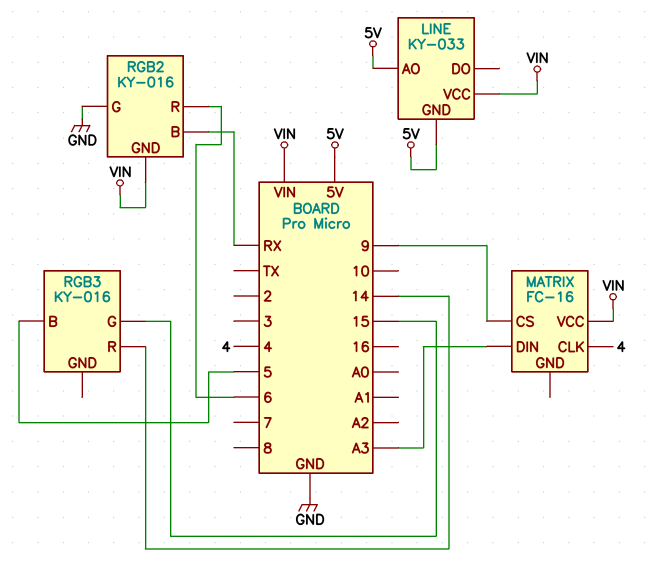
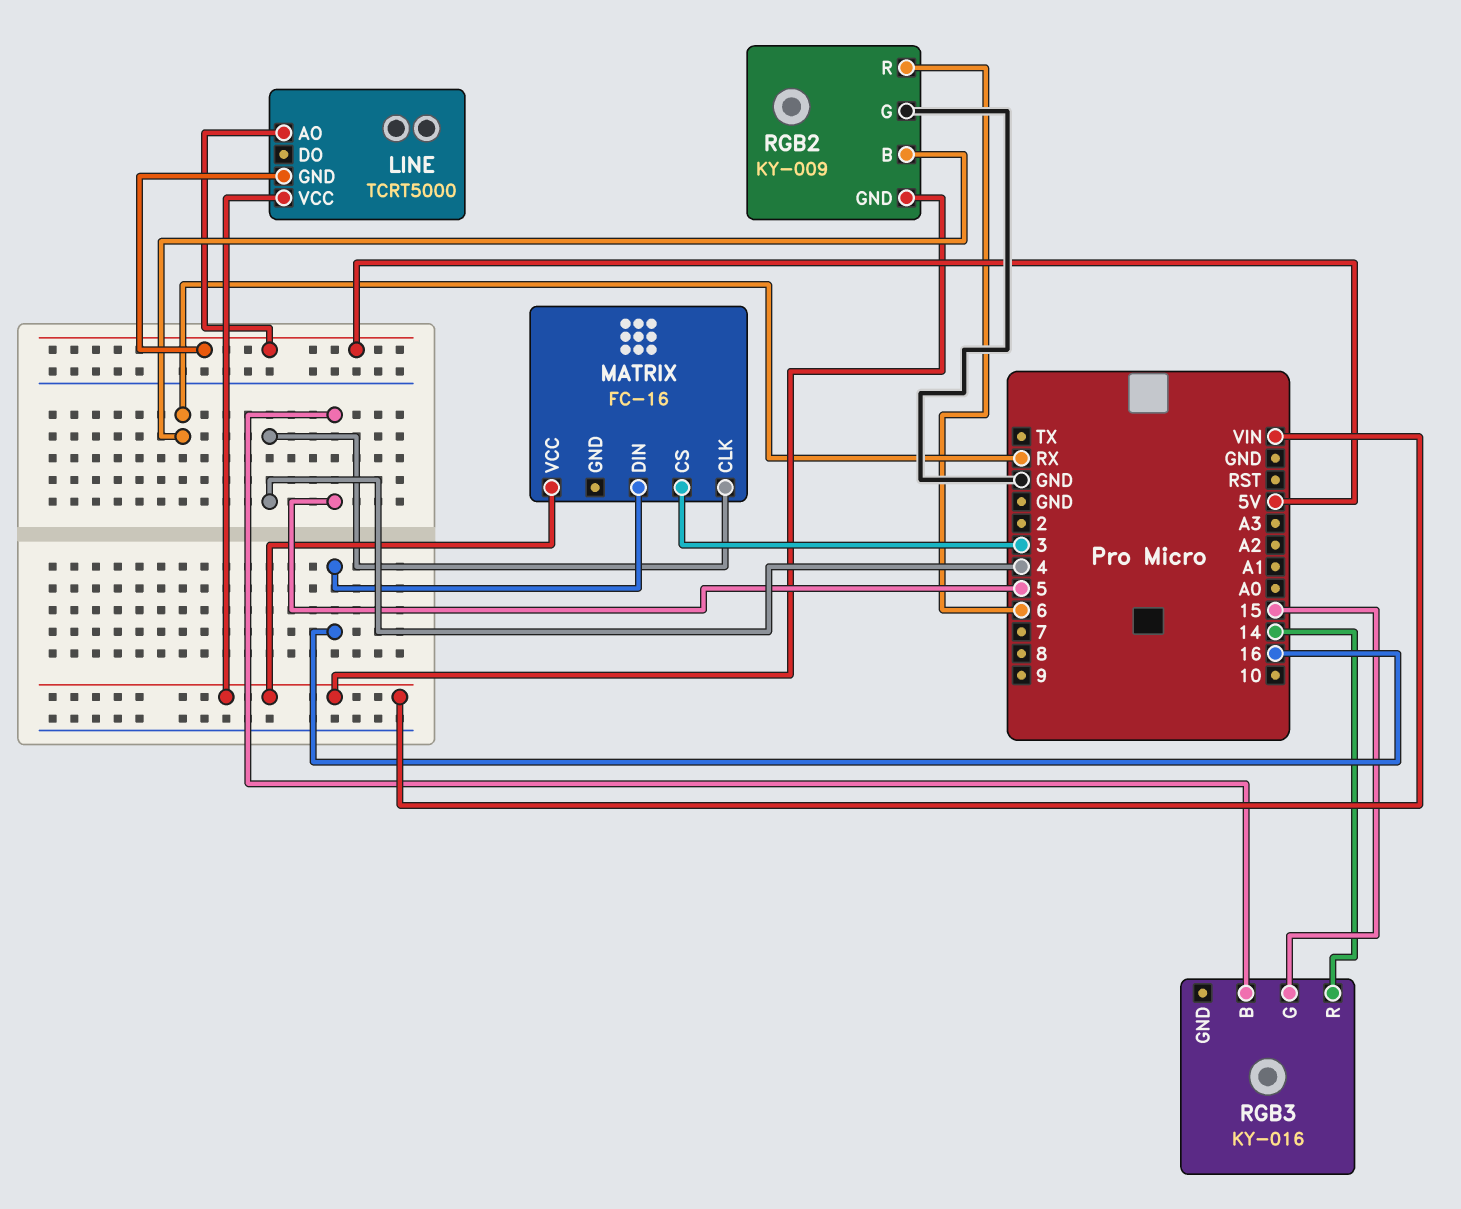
LINE: KY-033 -> TCRT5000
MATRIX pin CS: 9 -> 3
MATRIX pin DIN: A3 -> 16
RGB2: KY-016 -> KY-009

